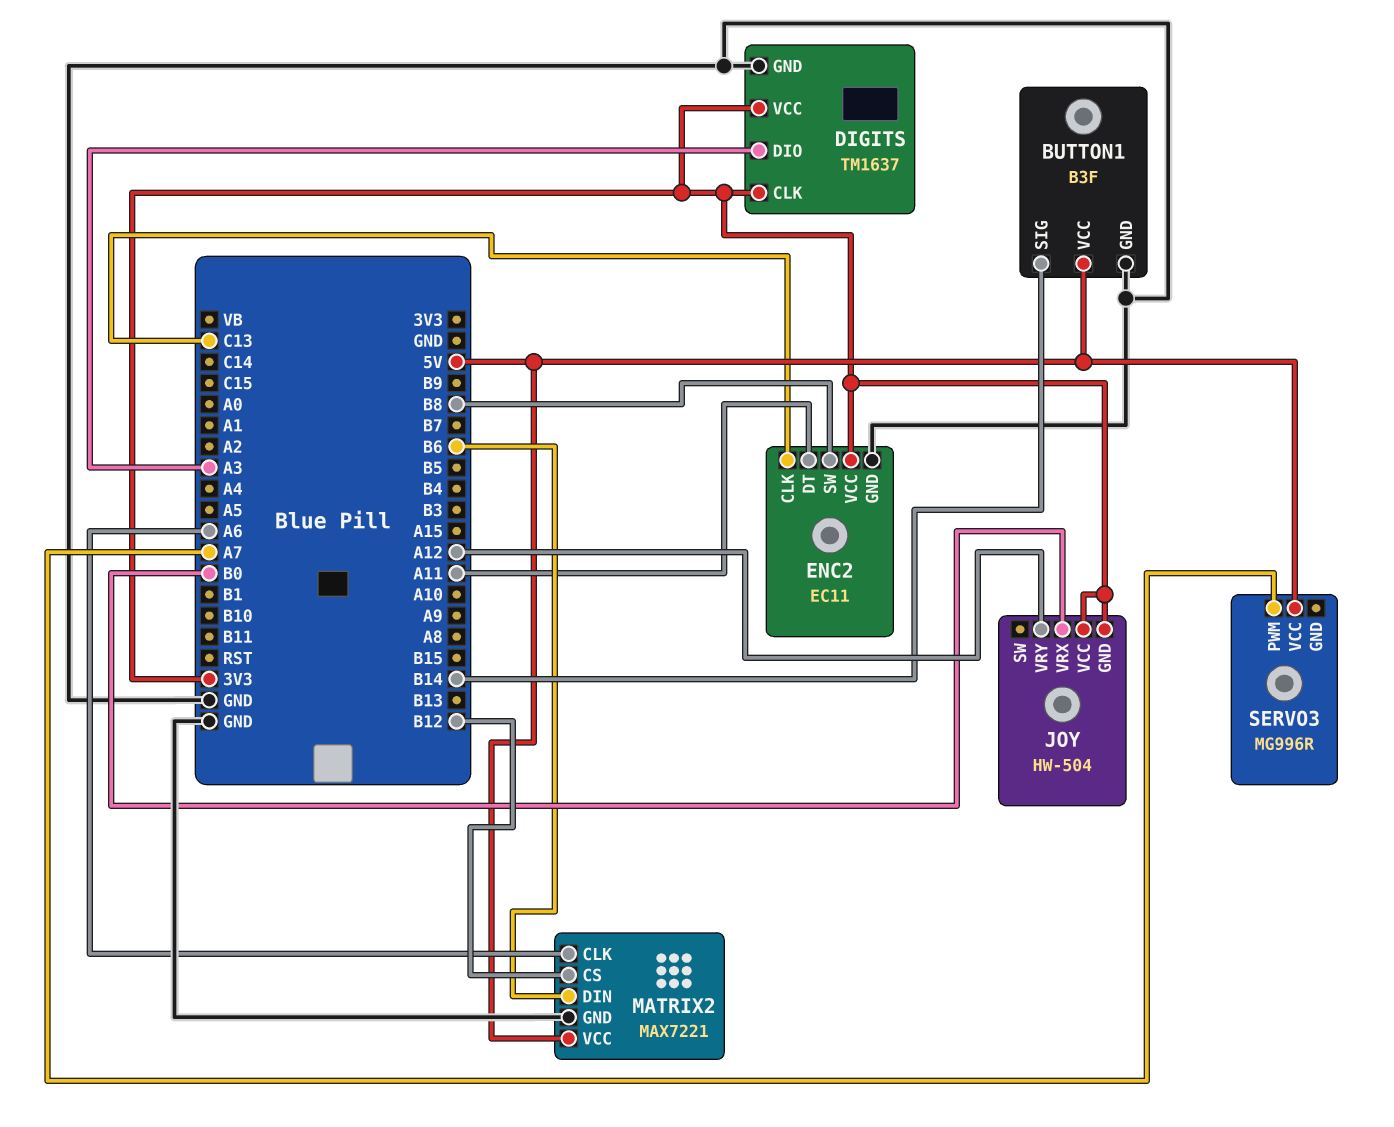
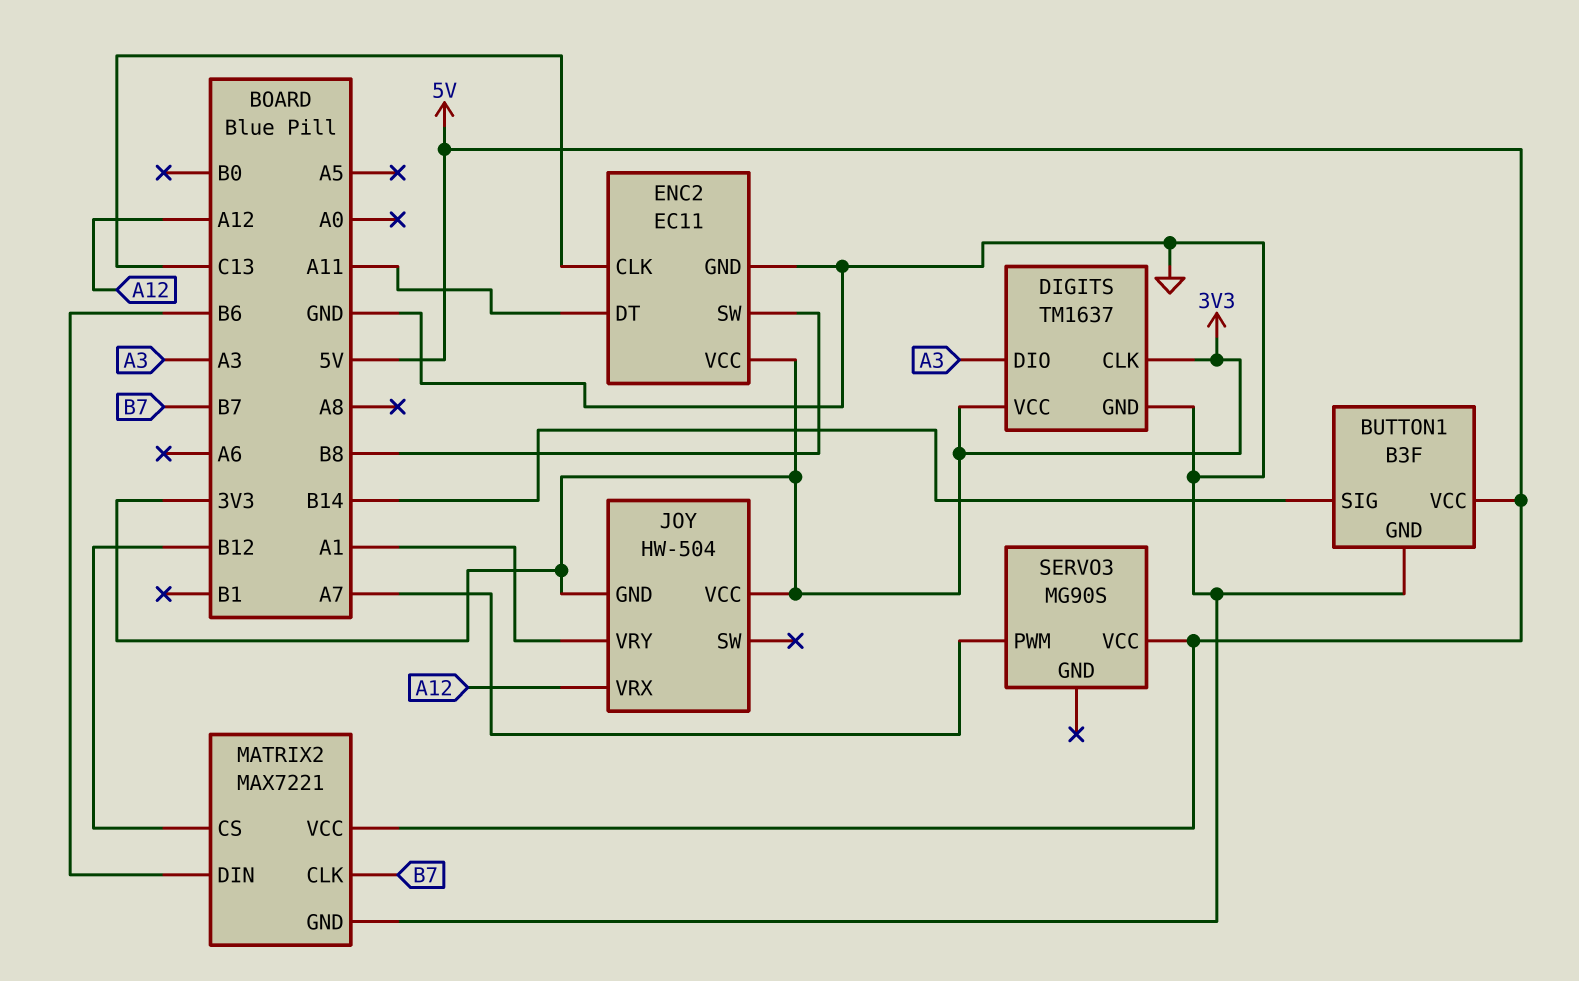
JOY pin VRX: B0 -> A12
JOY pin VRY: A12 -> A1
MATRIX2 pin CLK: A6 -> B7
SERVO3: MG996R -> MG90S

